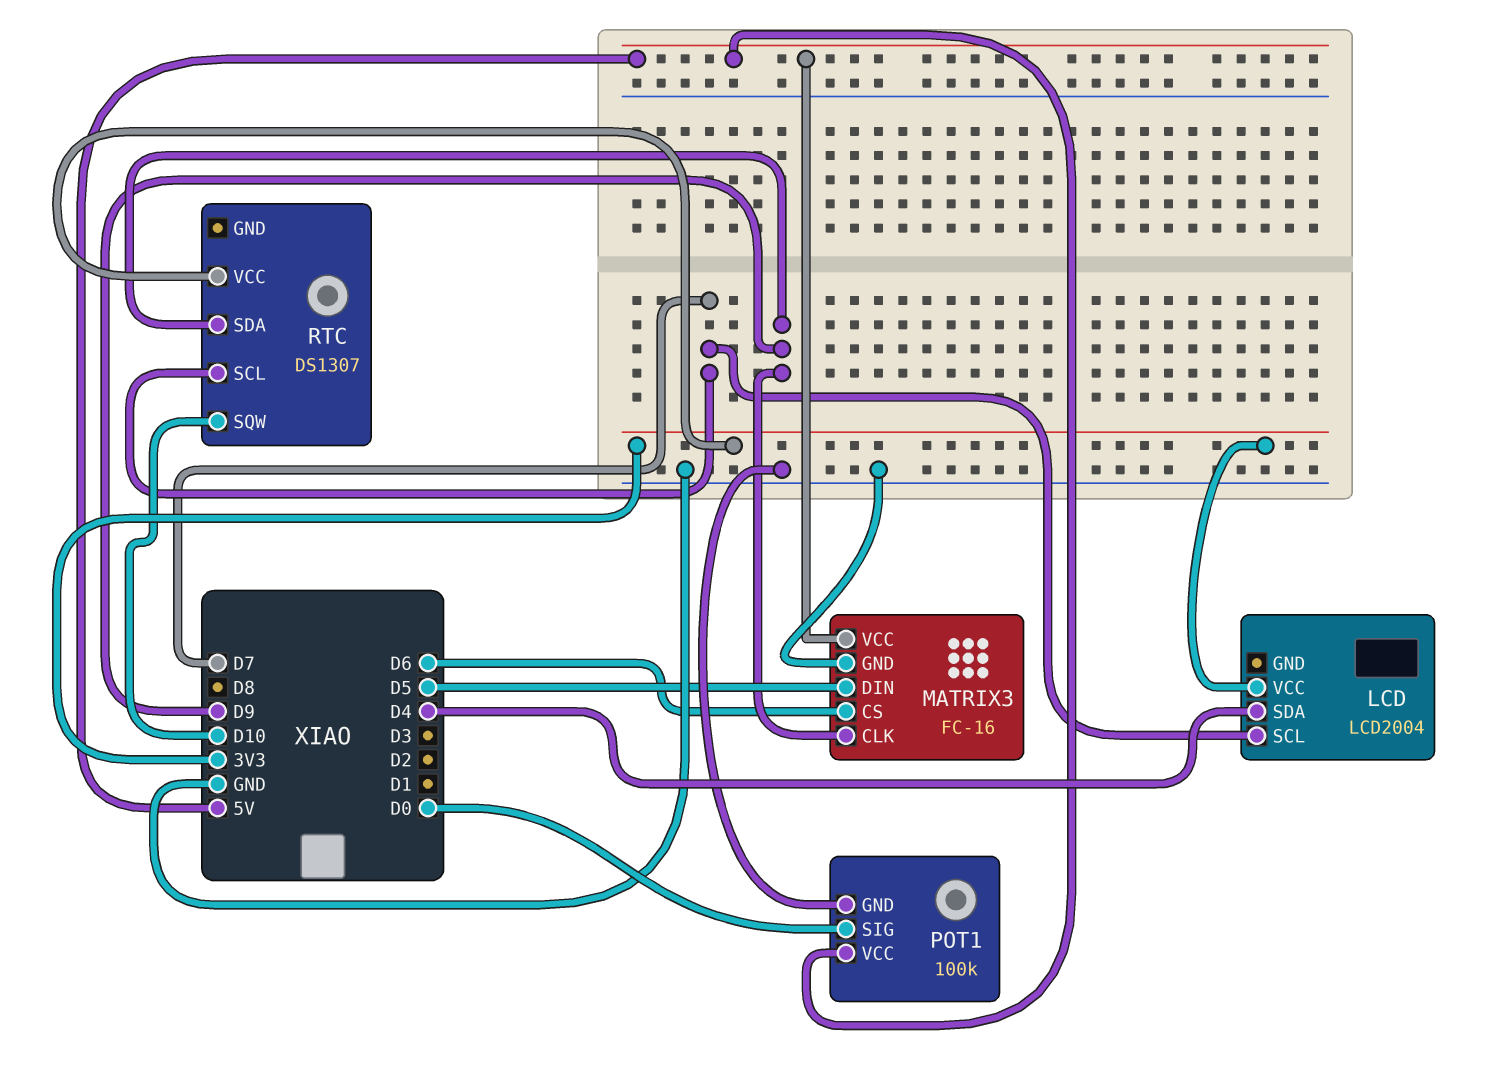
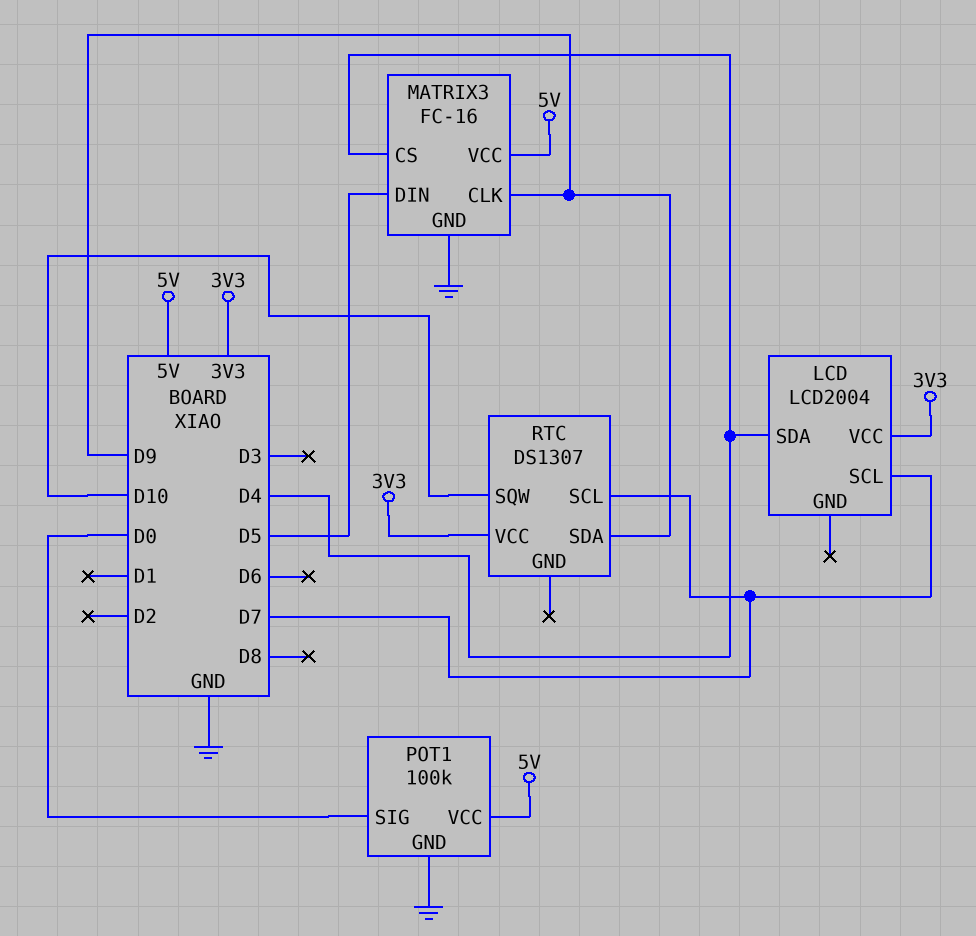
MATRIX3 pin CS: D6 -> D4

